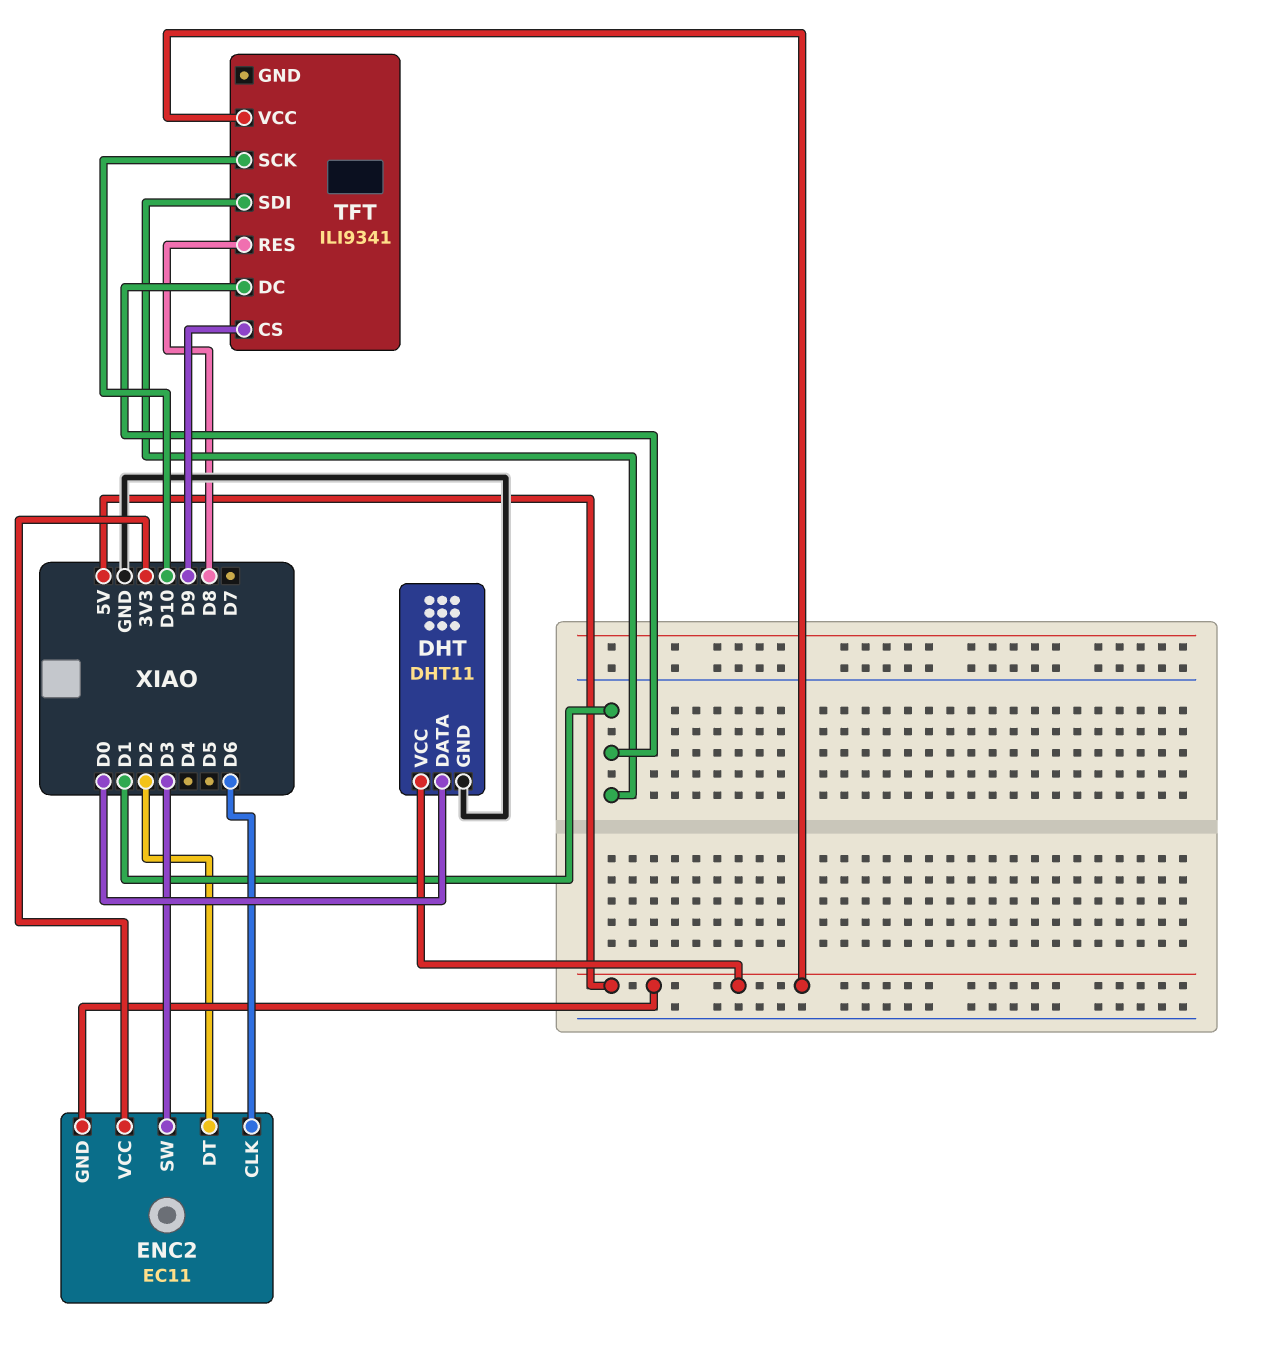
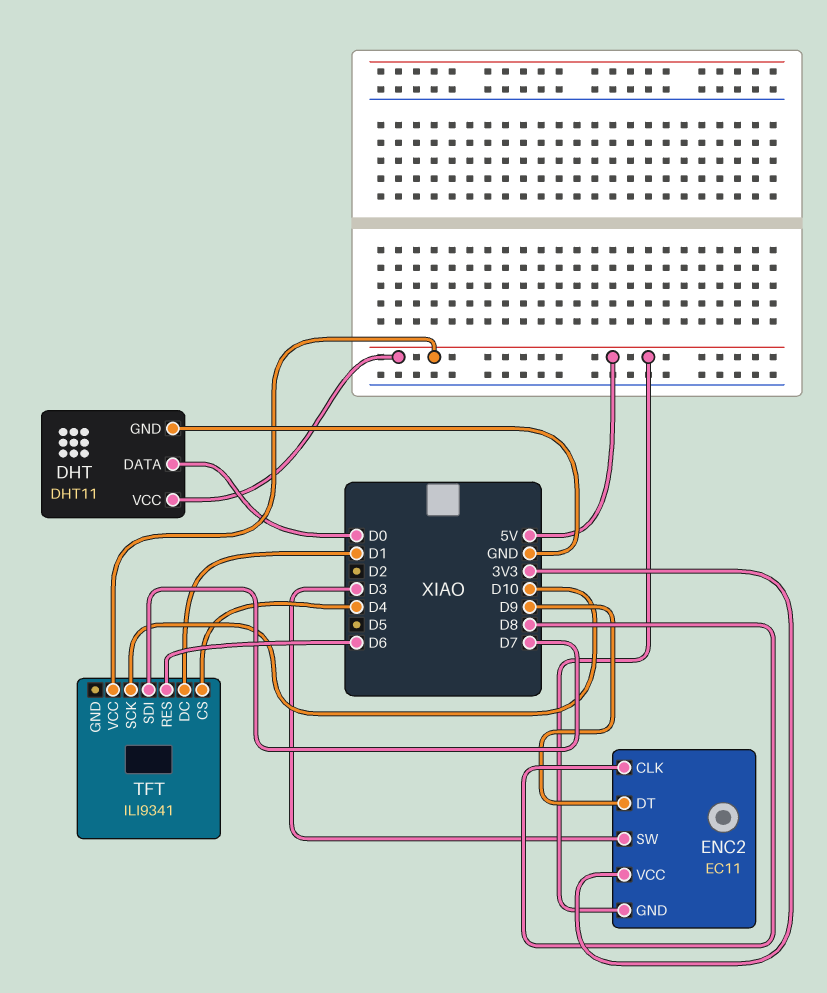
ENC2 pin CLK: D6 -> D8
ENC2 pin DT: D2 -> D9
TFT pin CS: D9 -> D4
TFT pin RES: D8 -> D6
TFT pin SDI: D1 -> D7

